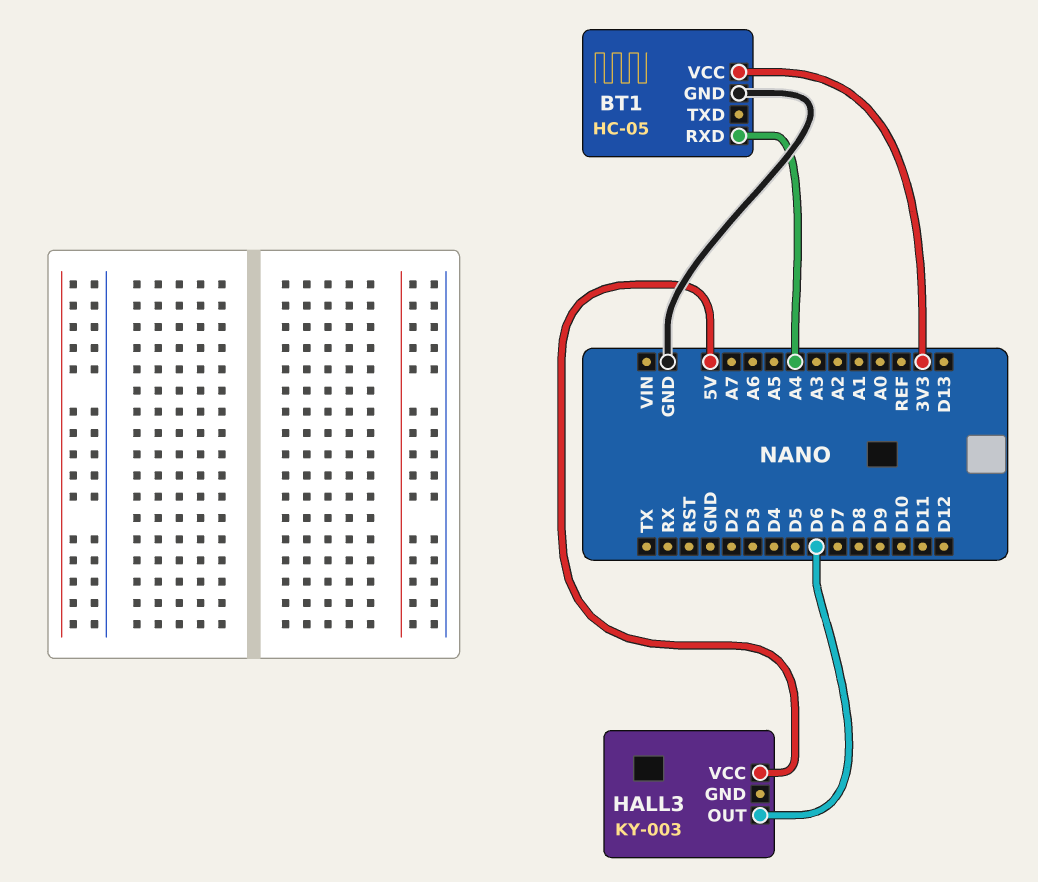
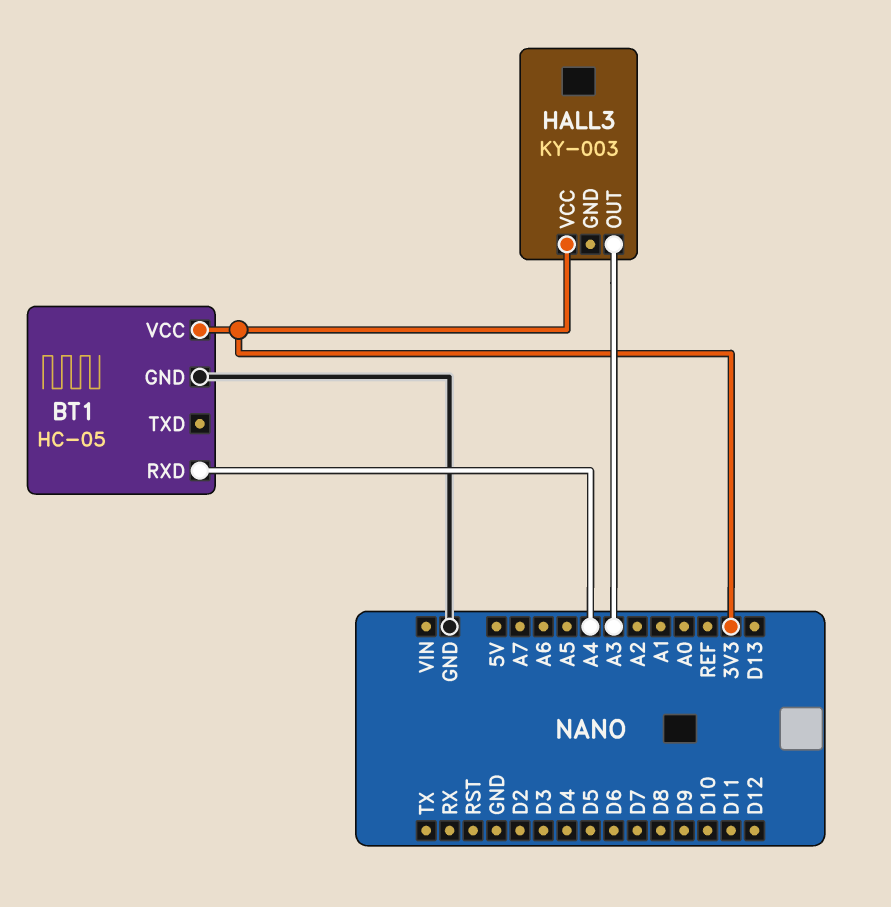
HALL3 pin OUT: D6 -> A3
HALL3 pin VCC: 5V -> 3V3

